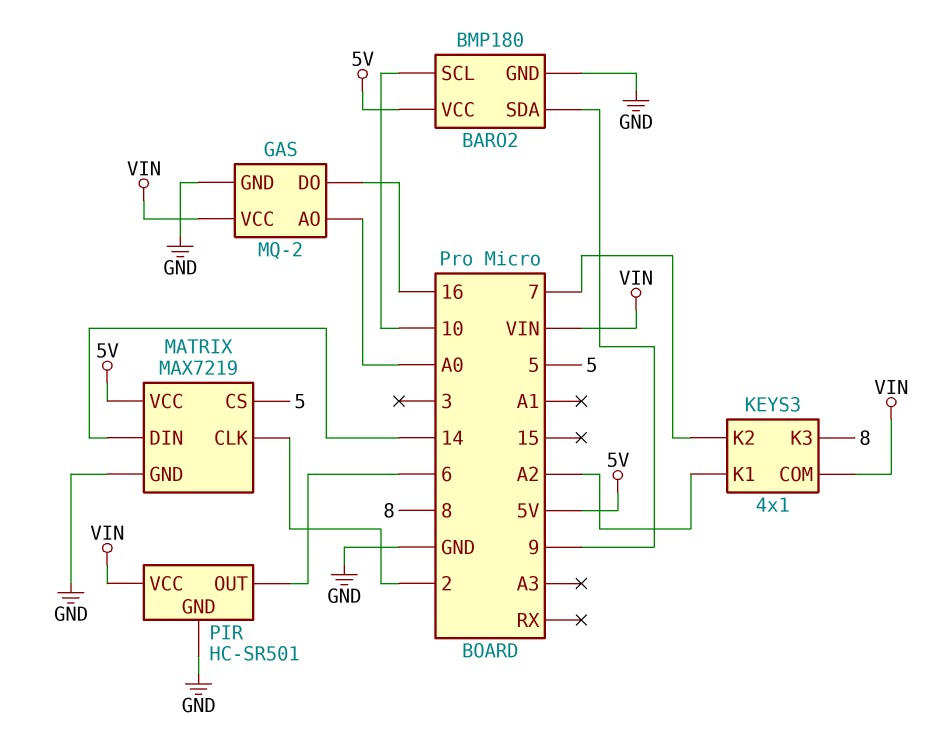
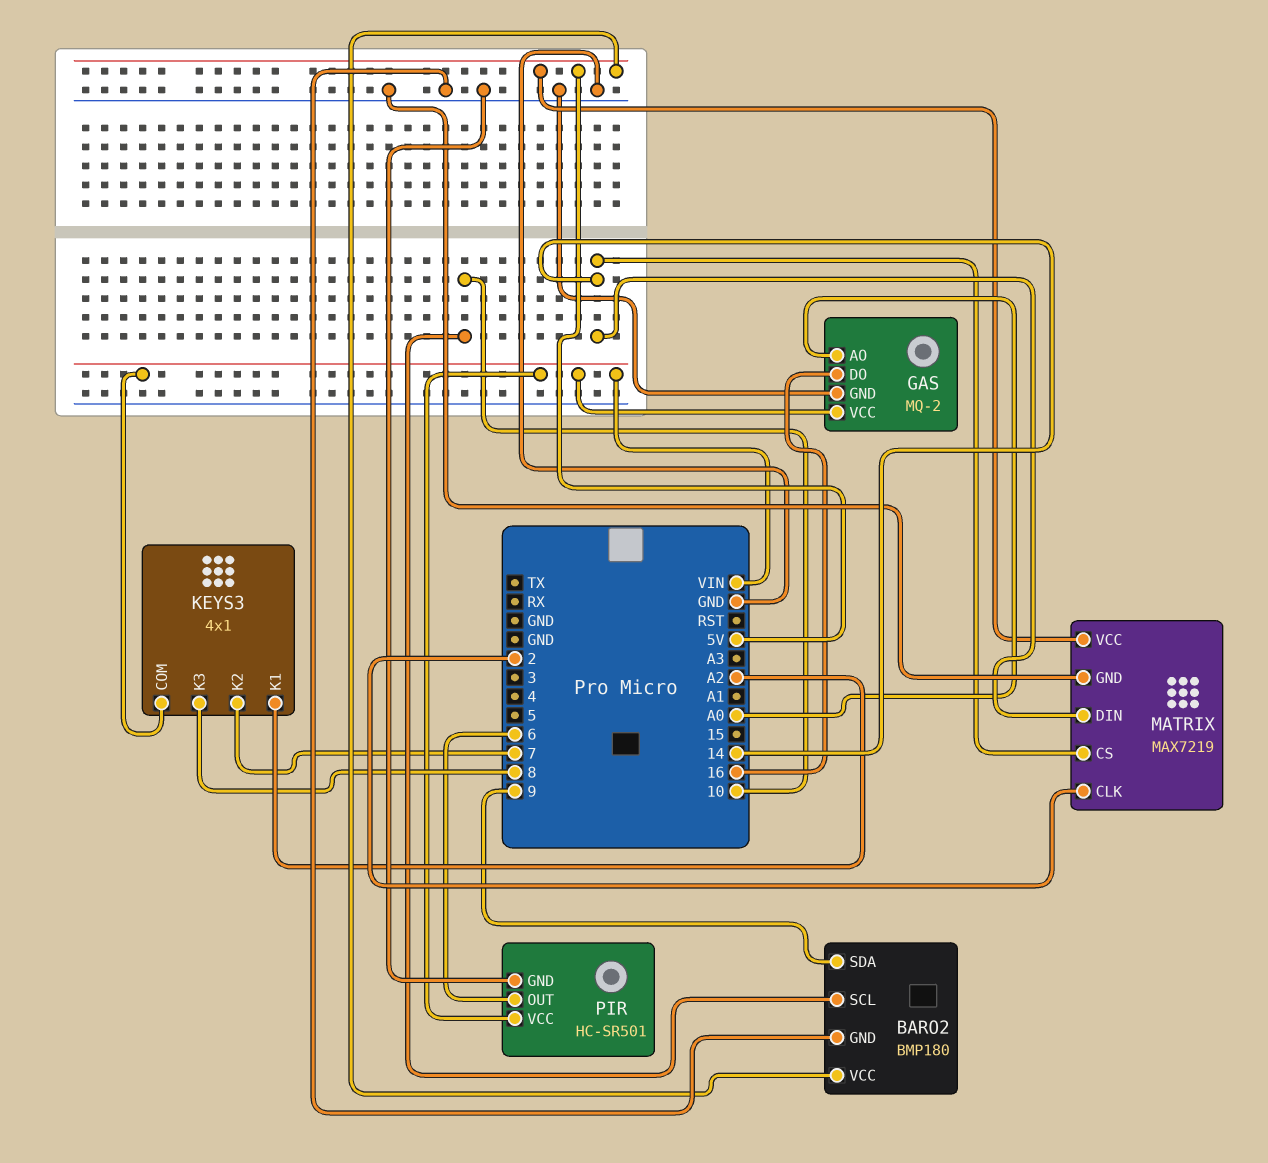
MATRIX pin CS: 5 -> 14

